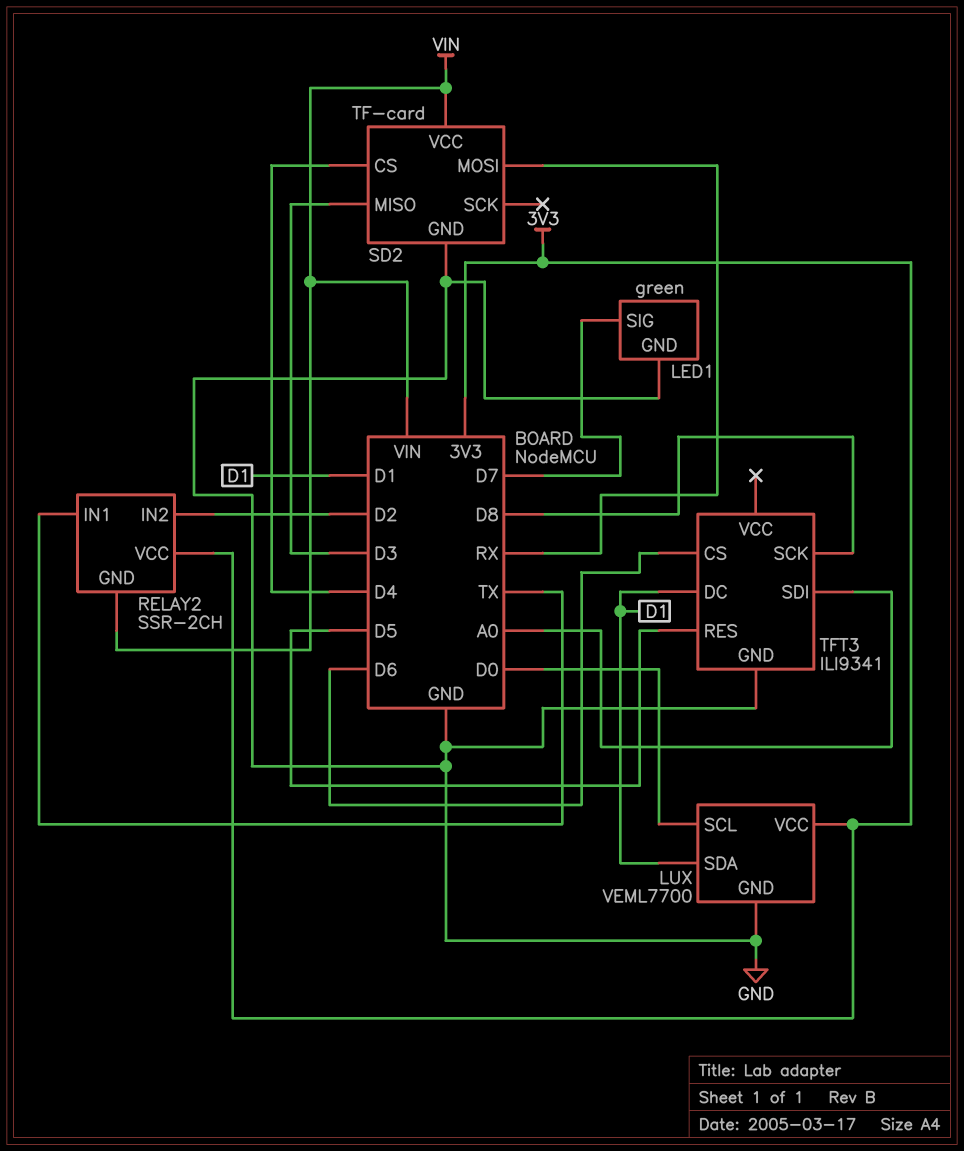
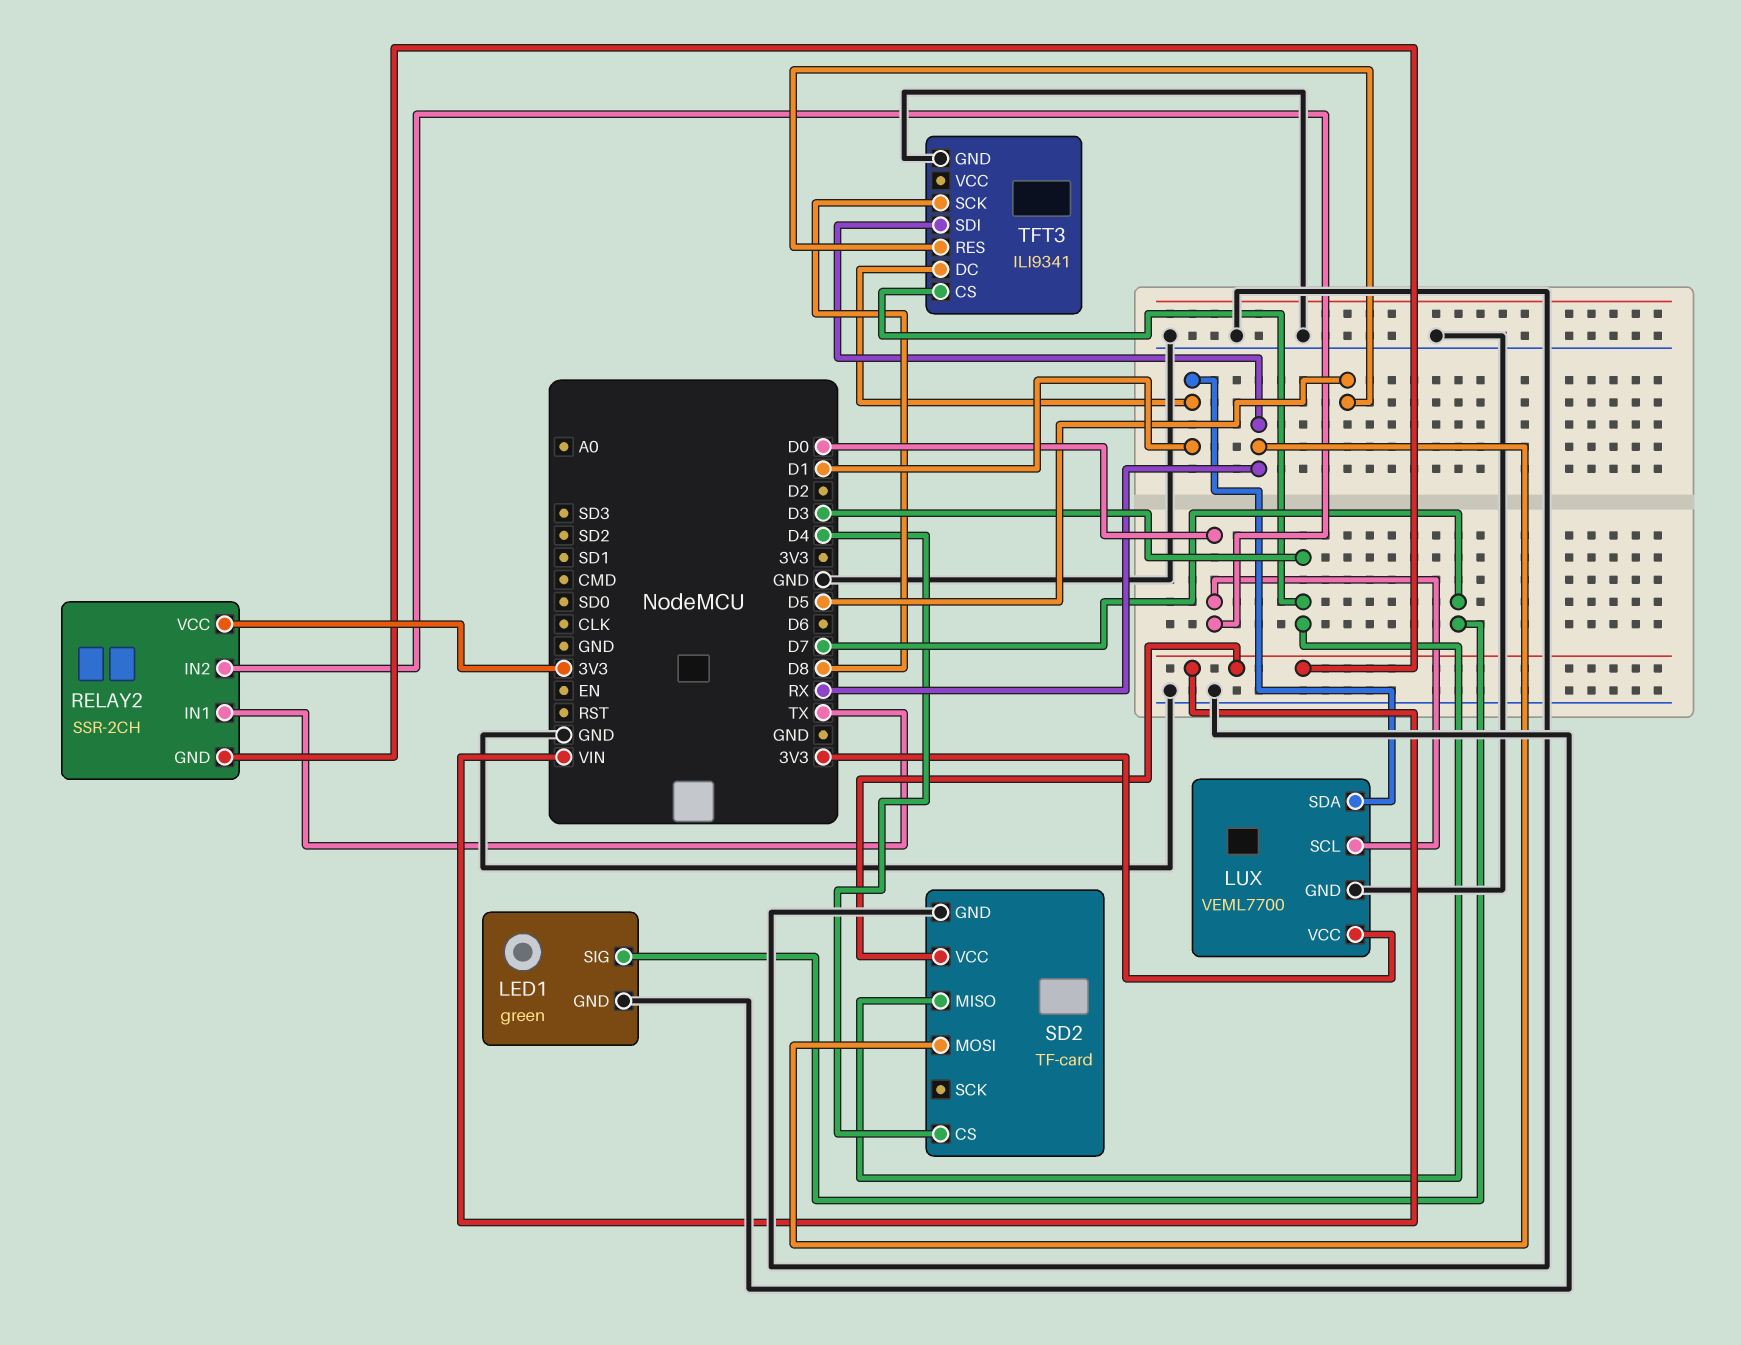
RELAY2 pin IN2: D2 -> D0
TFT3 pin CS: D6 -> D3
TFT3 pin SDI: A0 -> RX

